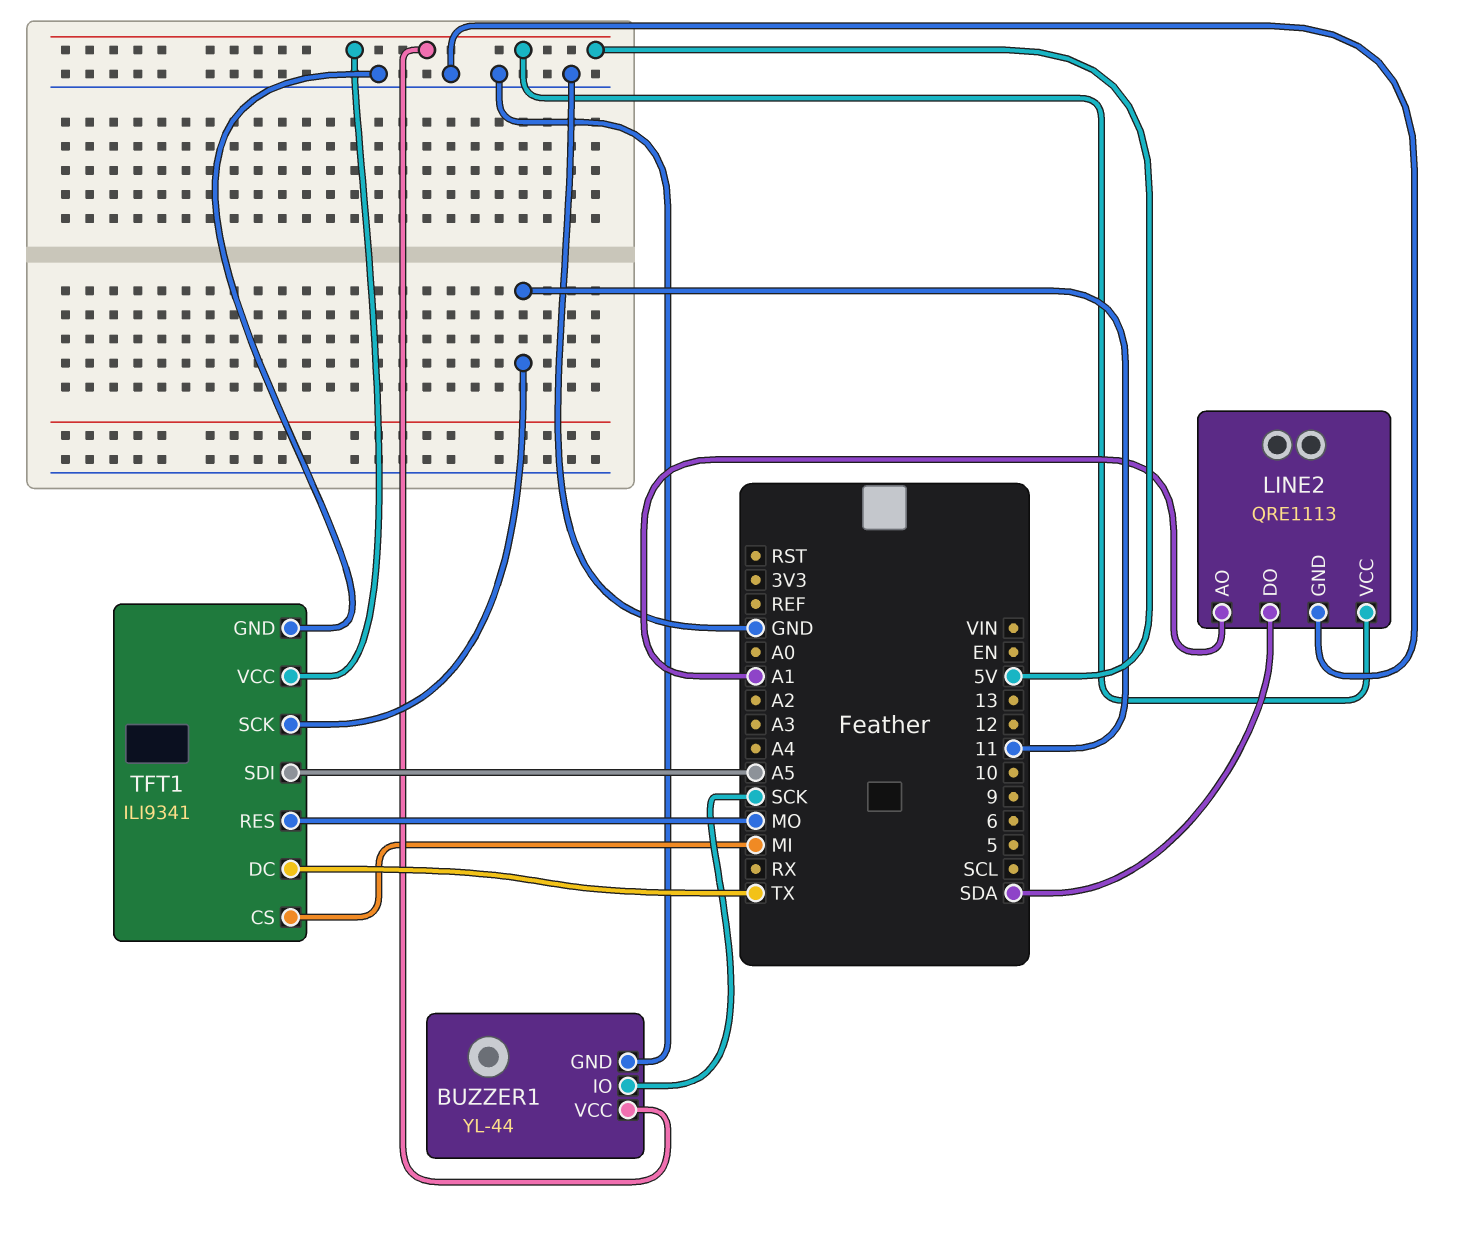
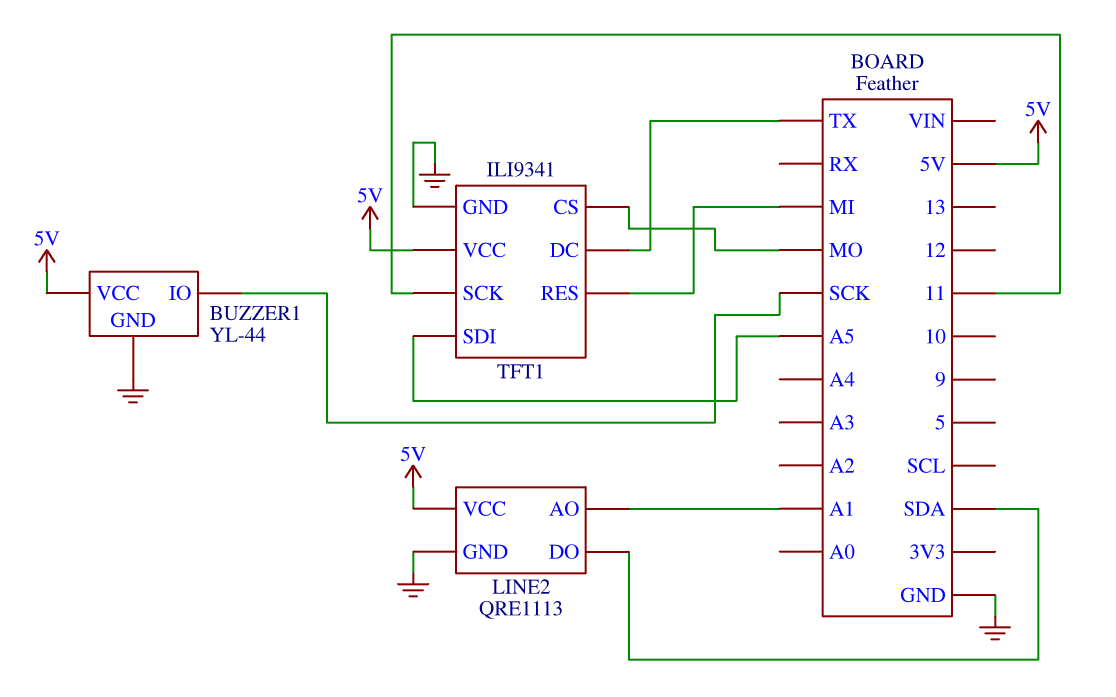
TFT1 pin CS: MI -> MO
TFT1 pin RES: MO -> MI

